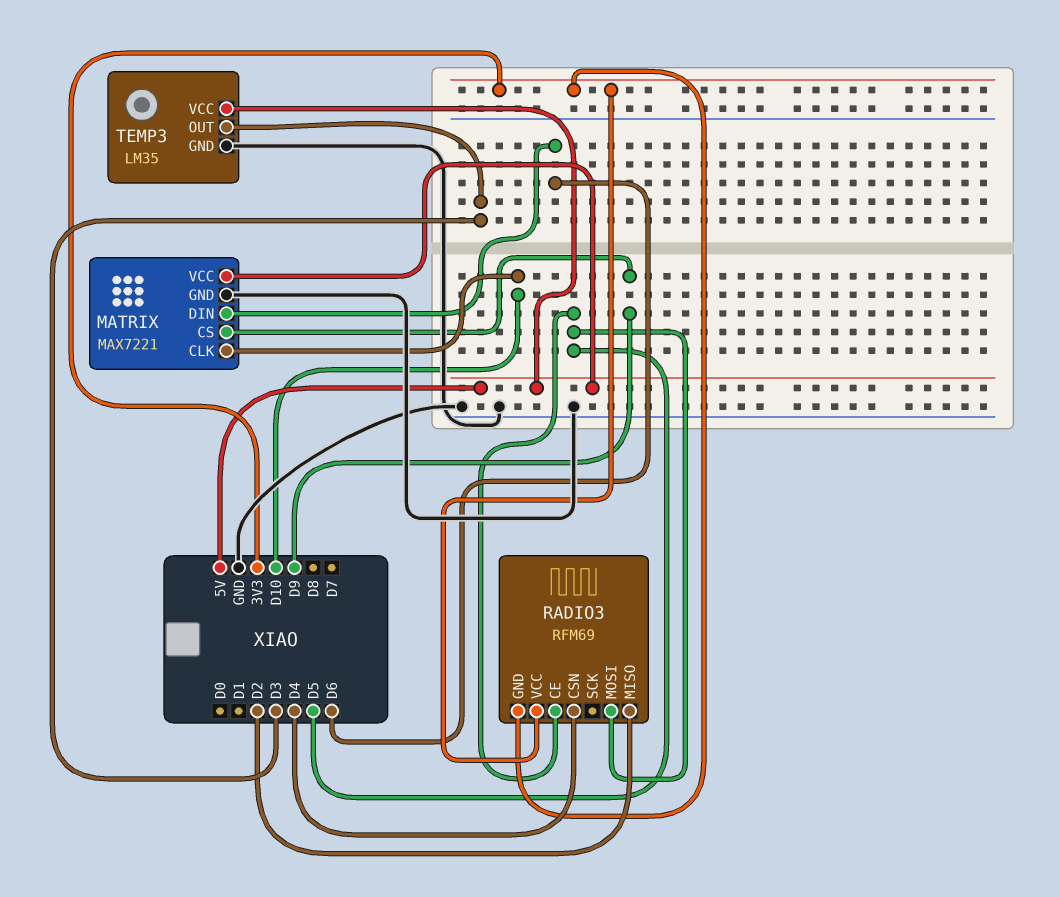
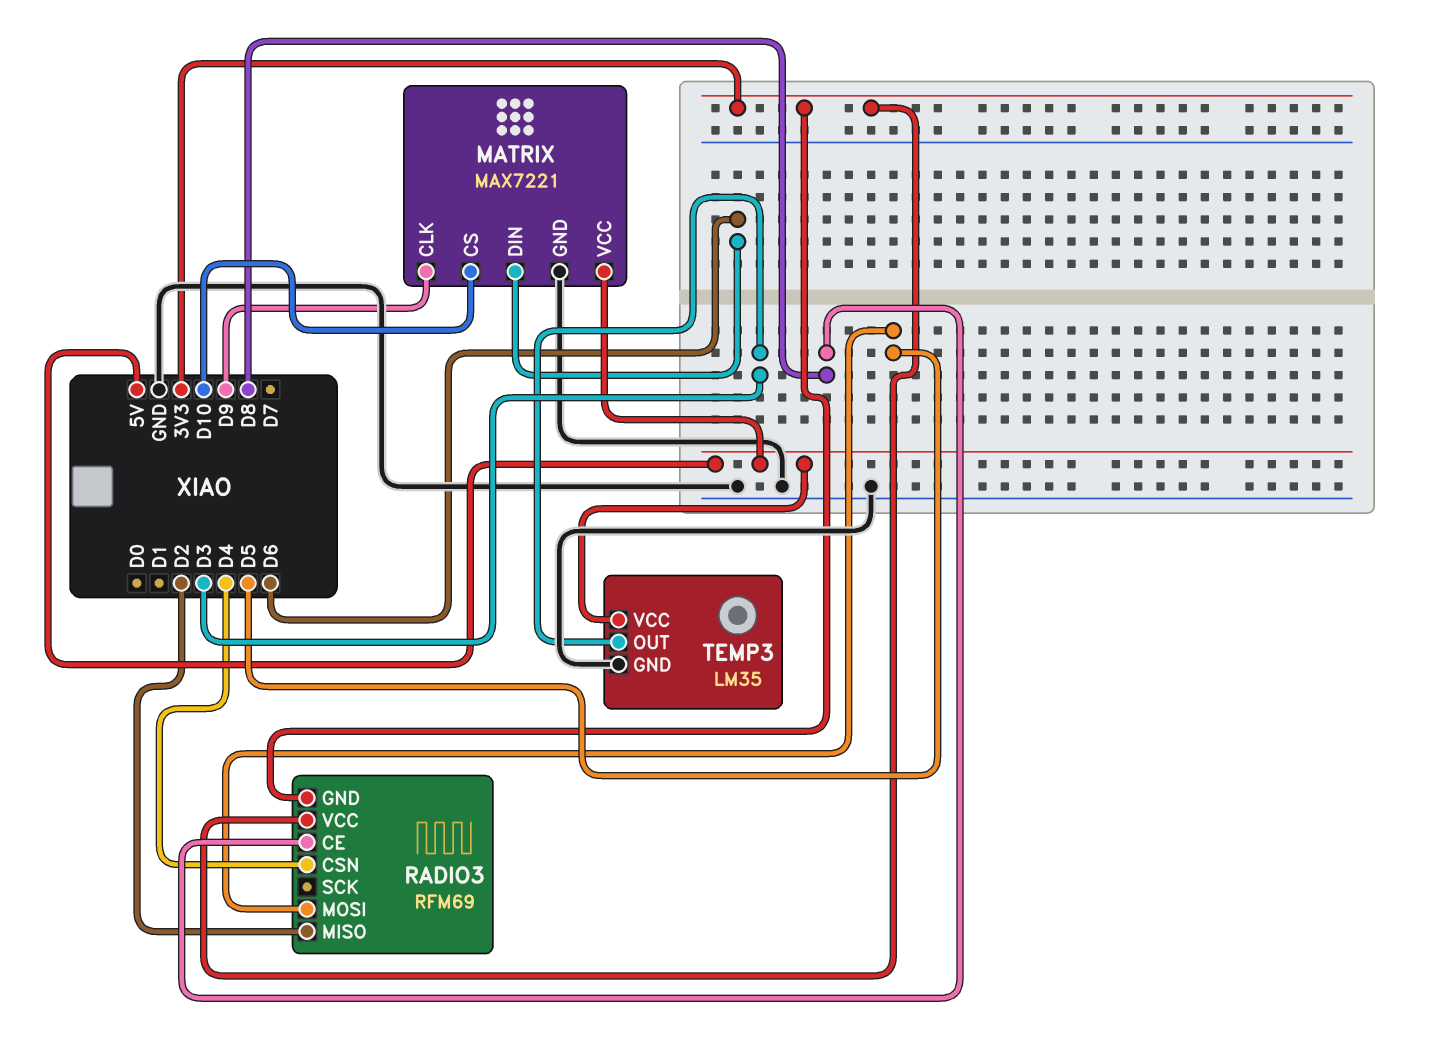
MATRIX pin CLK: D10 -> D9
MATRIX pin CS: D9 -> D10
RADIO3 pin CE: D5 -> D8

